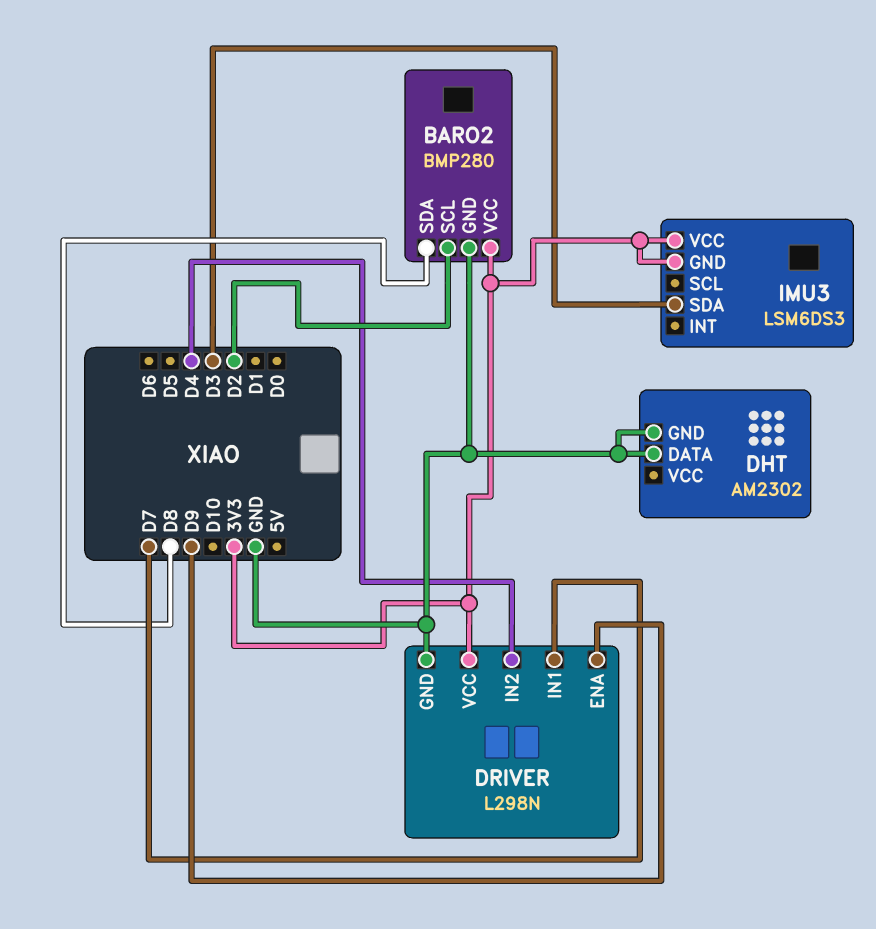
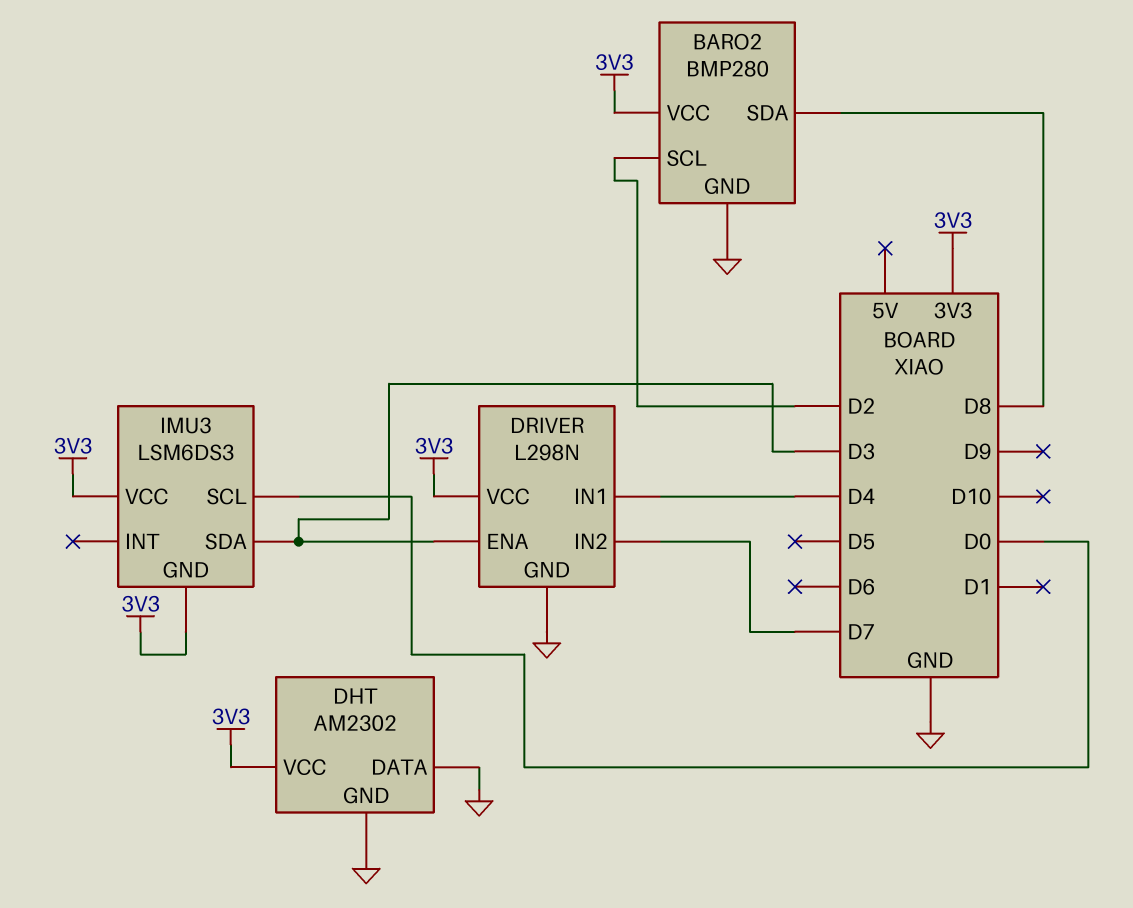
DHT pin VCC: none -> 3V3
DRIVER pin ENA: D9 -> D3
DRIVER pin IN1: D7 -> D4
DRIVER pin IN2: D4 -> D7
IMU3 pin SCL: none -> D0

